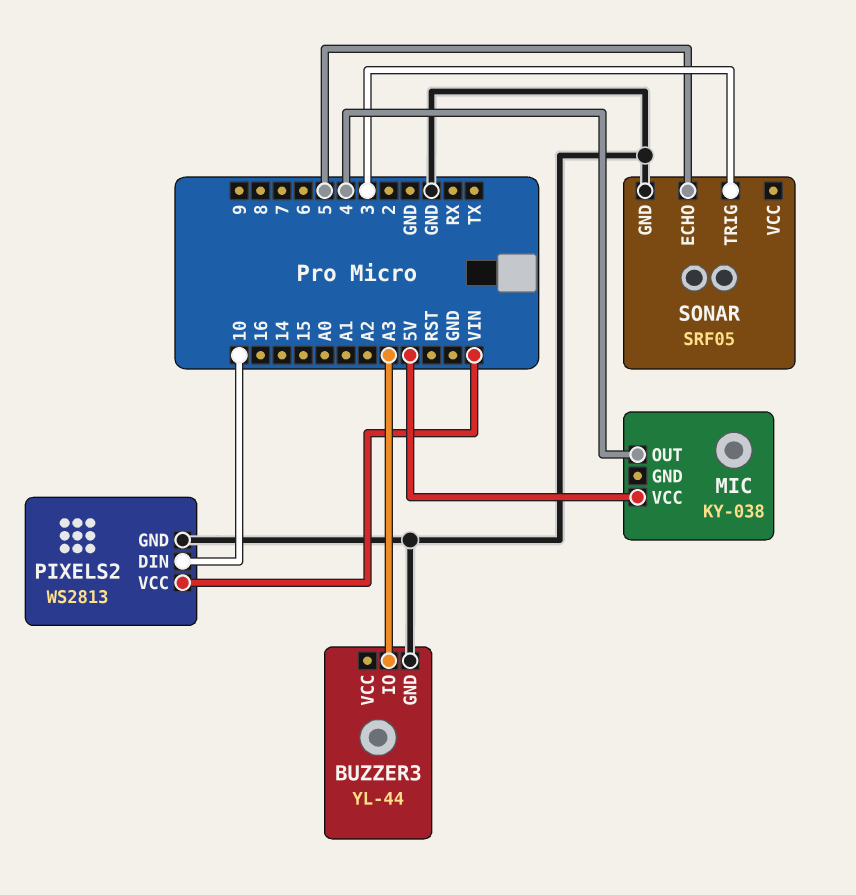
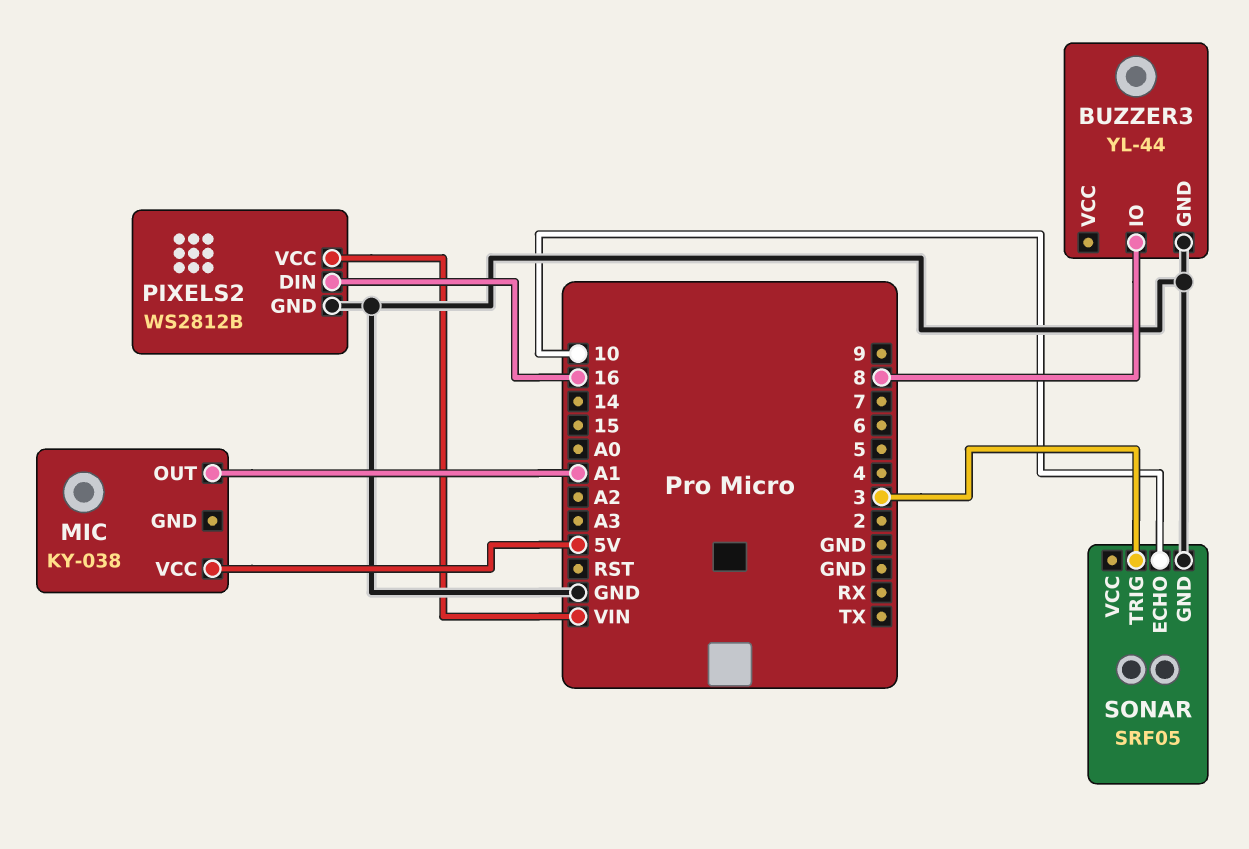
BUZZER3 pin IO: A3 -> 8
MIC pin OUT: 4 -> A1
PIXELS2: WS2813 -> WS2812B
PIXELS2 pin DIN: 10 -> 16
SONAR pin ECHO: 5 -> 10

